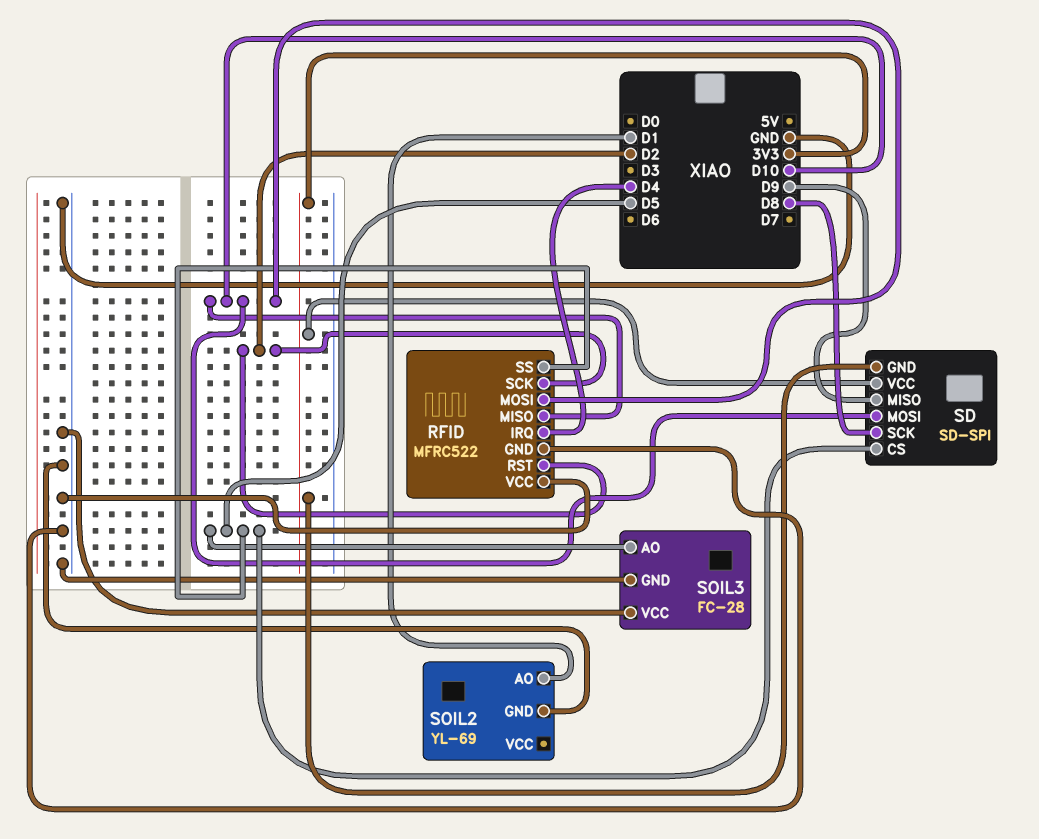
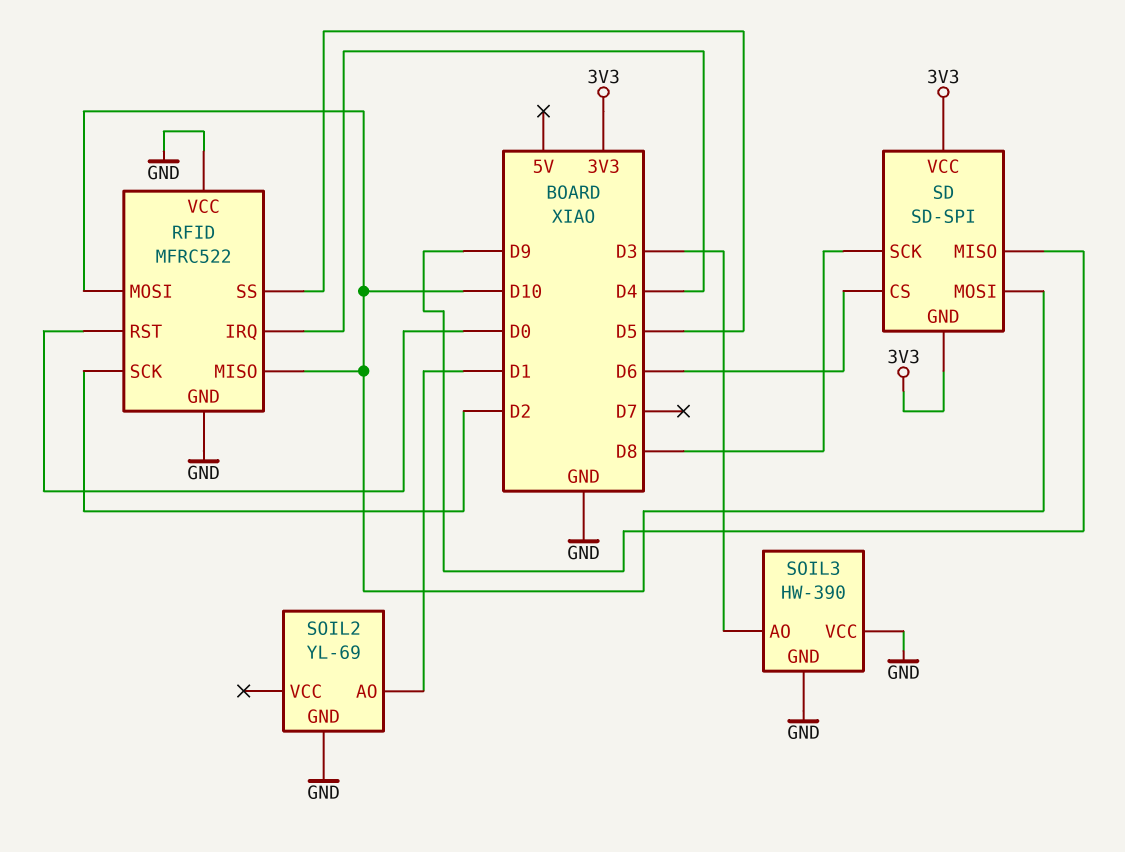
RFID pin RST: D2 -> D0
SD pin CS: D5 -> D6
SOIL3: FC-28 -> HW-390
SOIL3 pin AO: D5 -> D3

